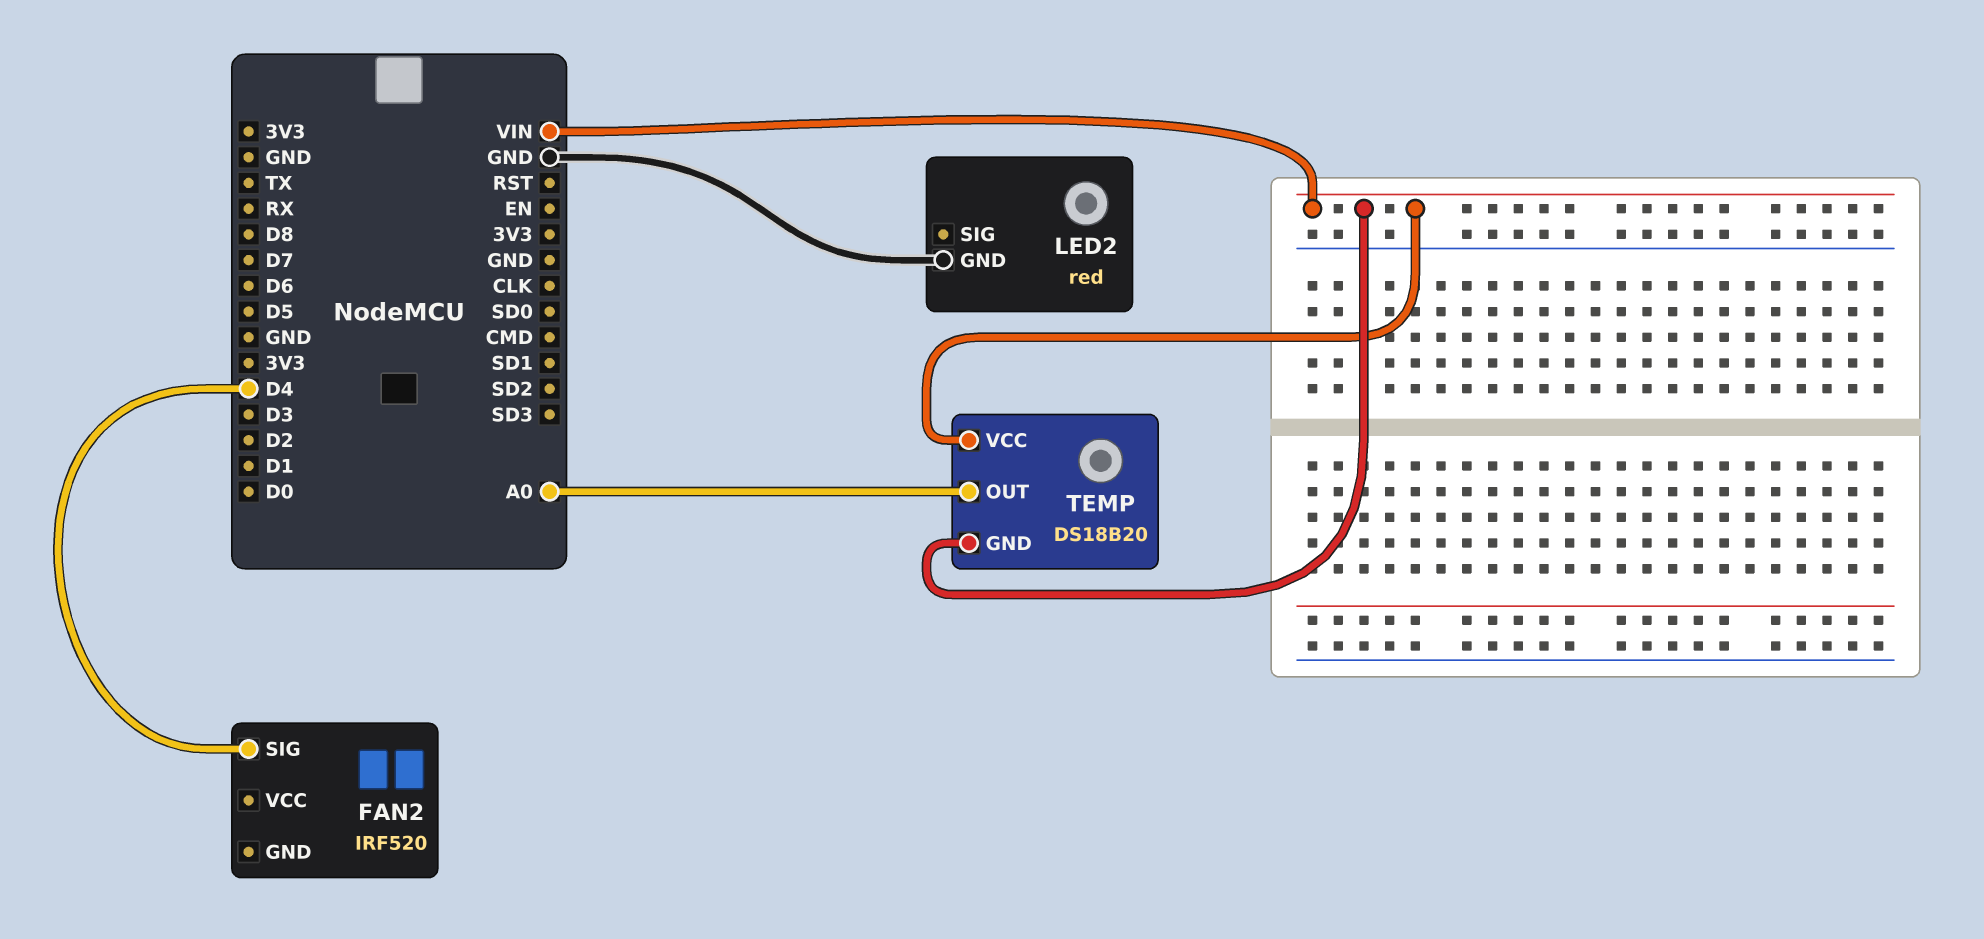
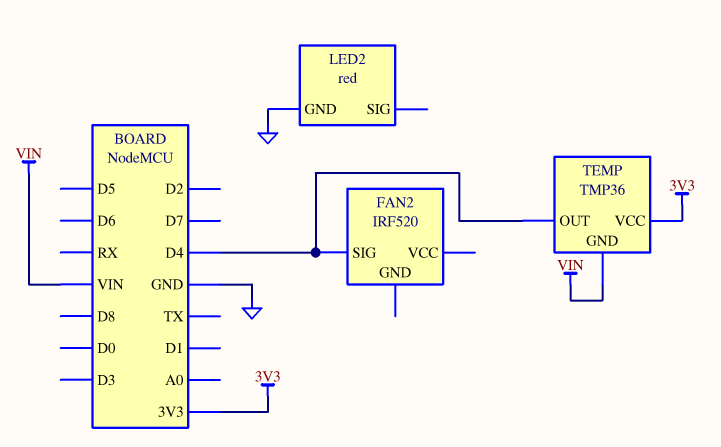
TEMP: DS18B20 -> TMP36
TEMP pin OUT: A0 -> D4
TEMP pin VCC: VIN -> 3V3

